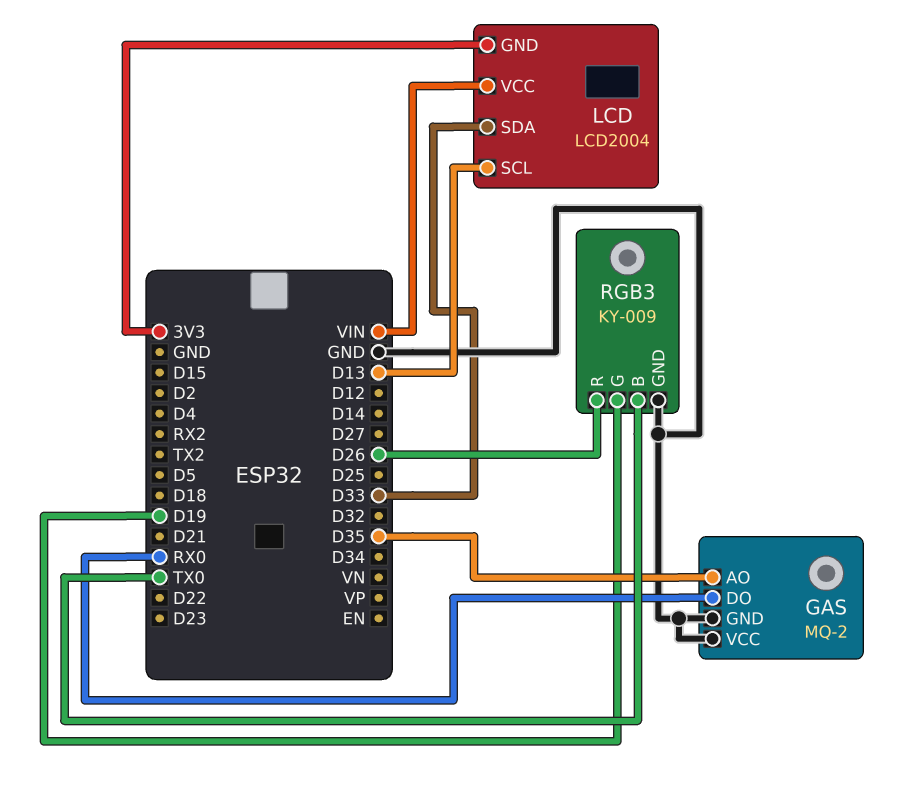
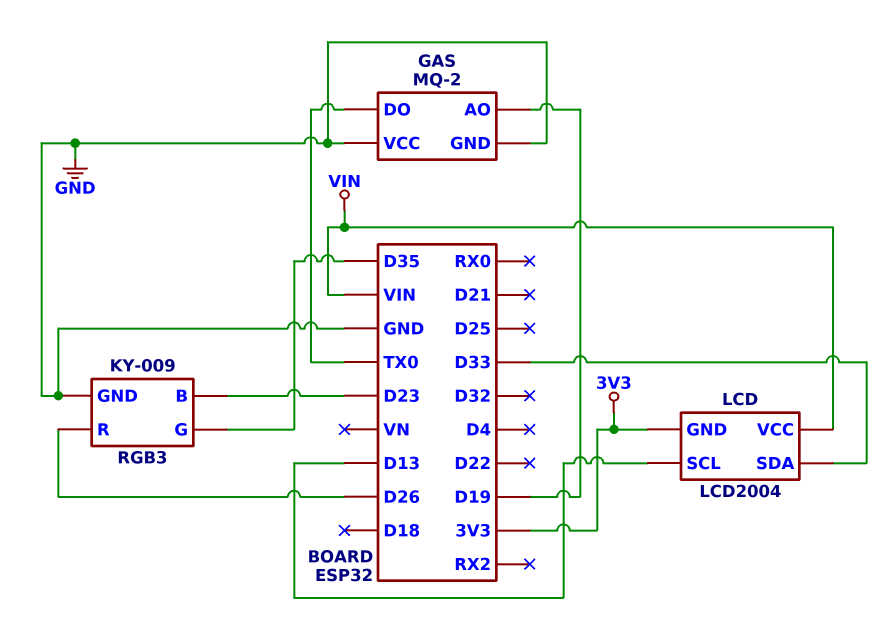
GAS pin AO: D35 -> D19
GAS pin DO: RX0 -> TX0
RGB3 pin B: TX0 -> D23
RGB3 pin G: D19 -> D35

